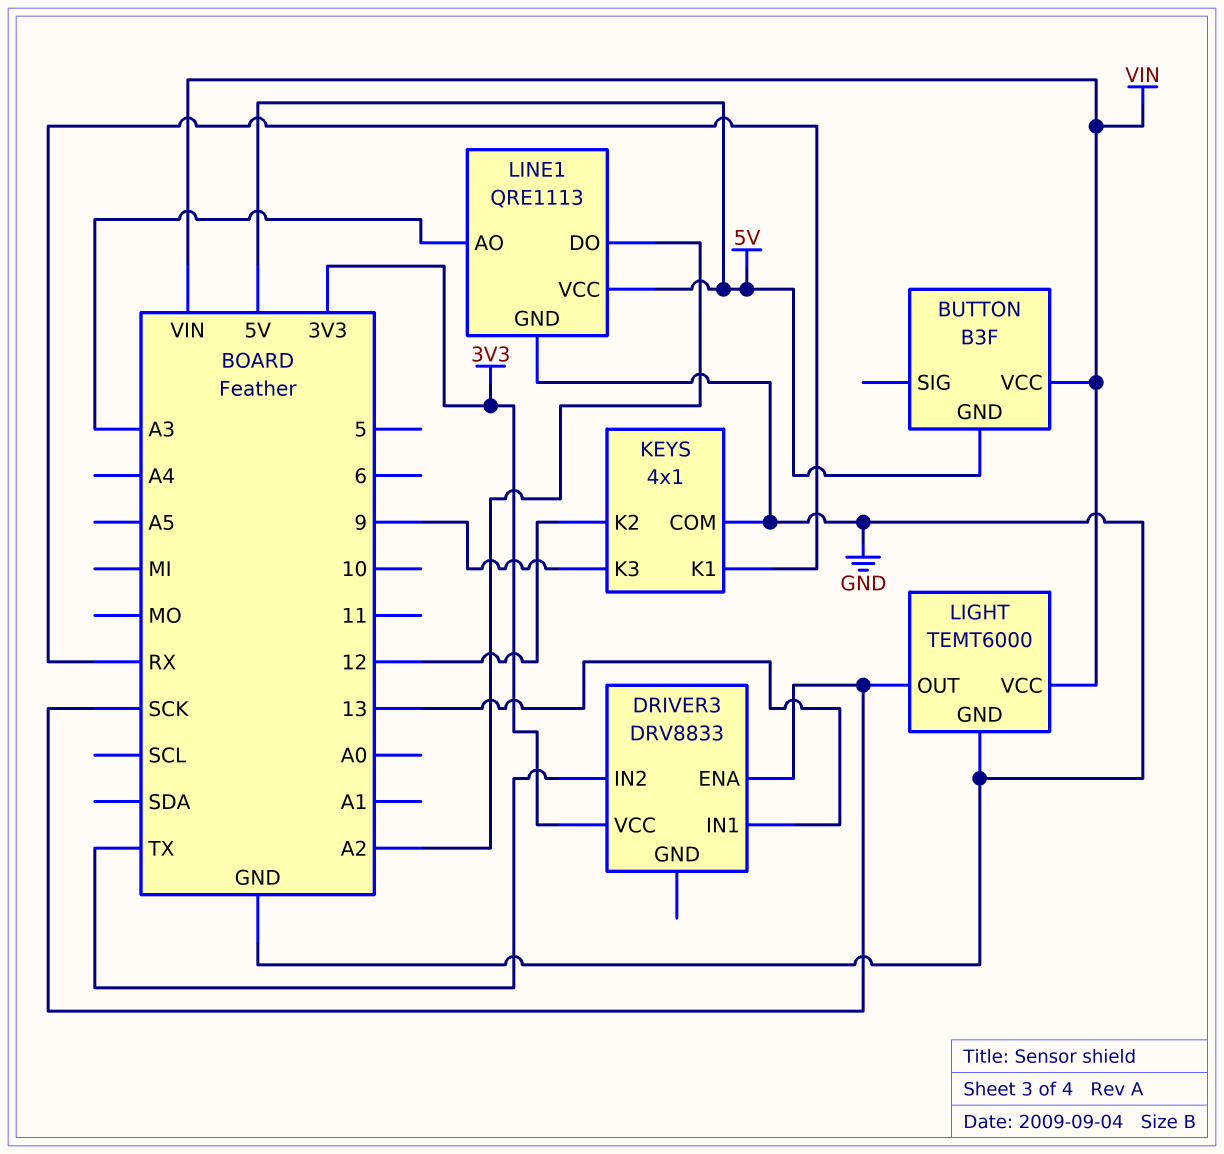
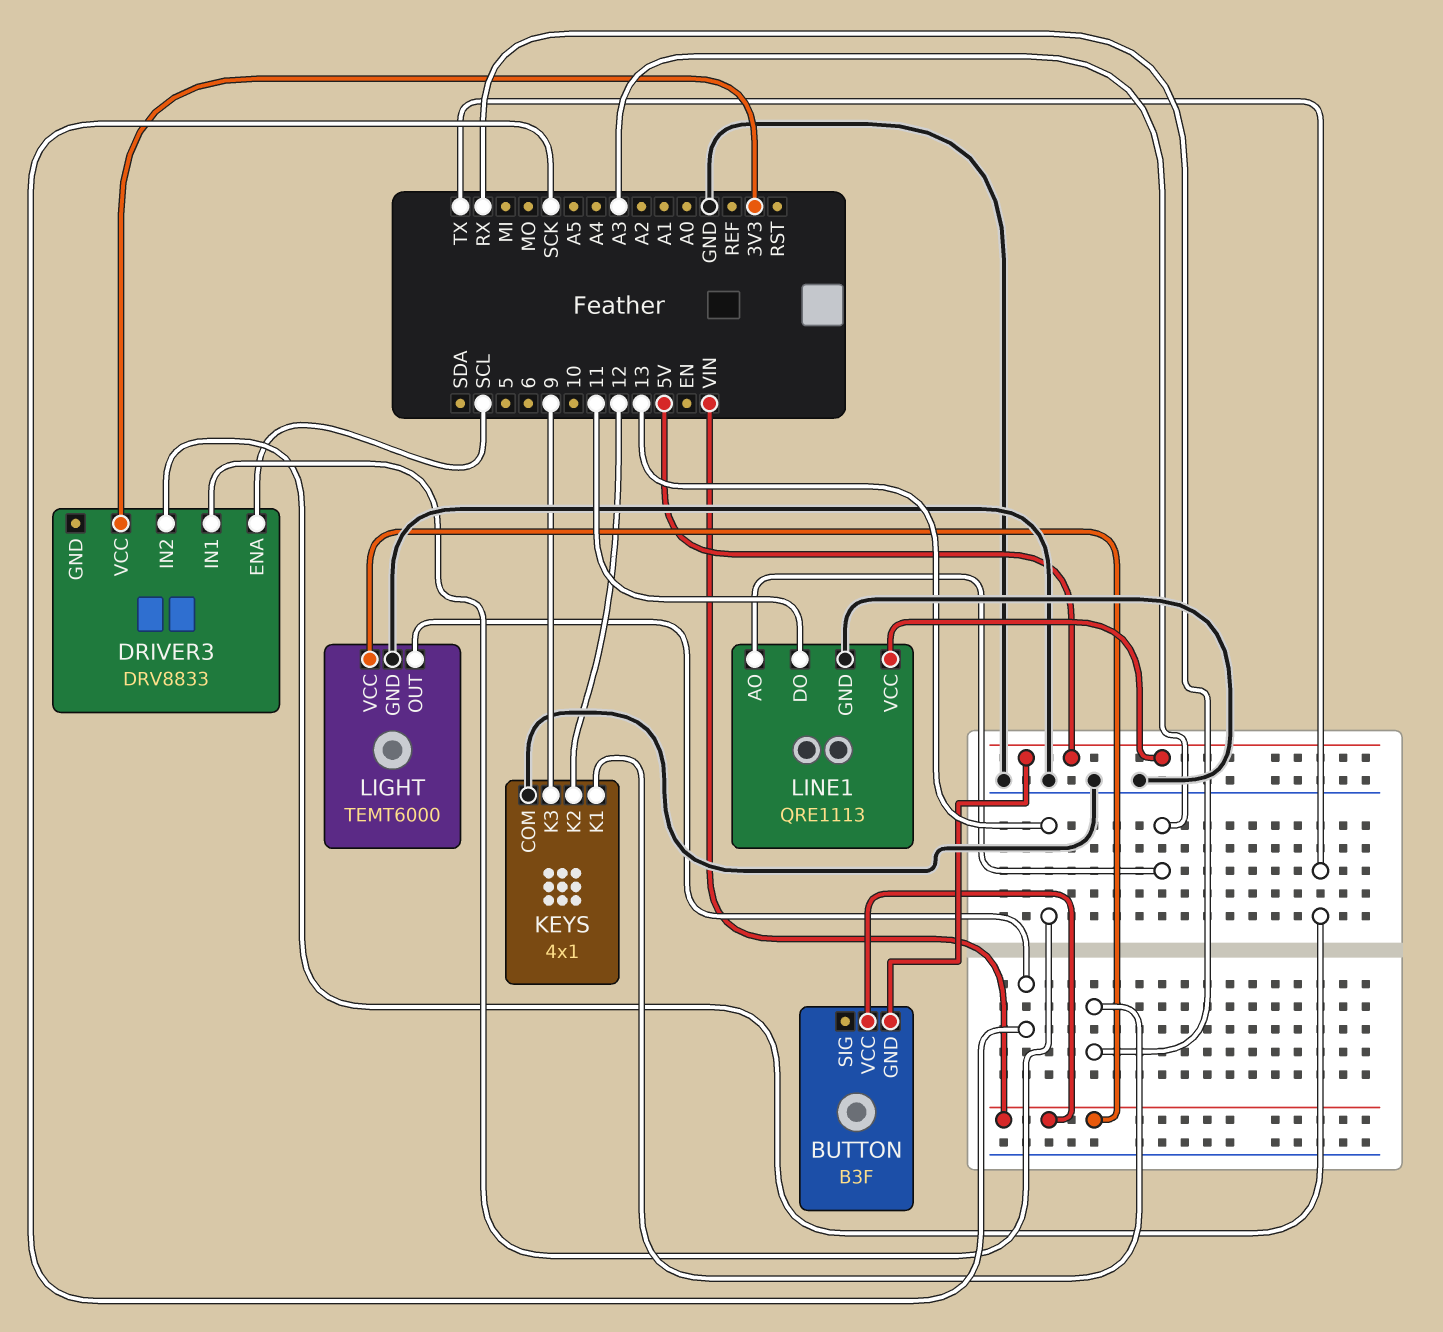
DRIVER3 pin ENA: SCK -> SCL
LINE1 pin DO: A2 -> 11

